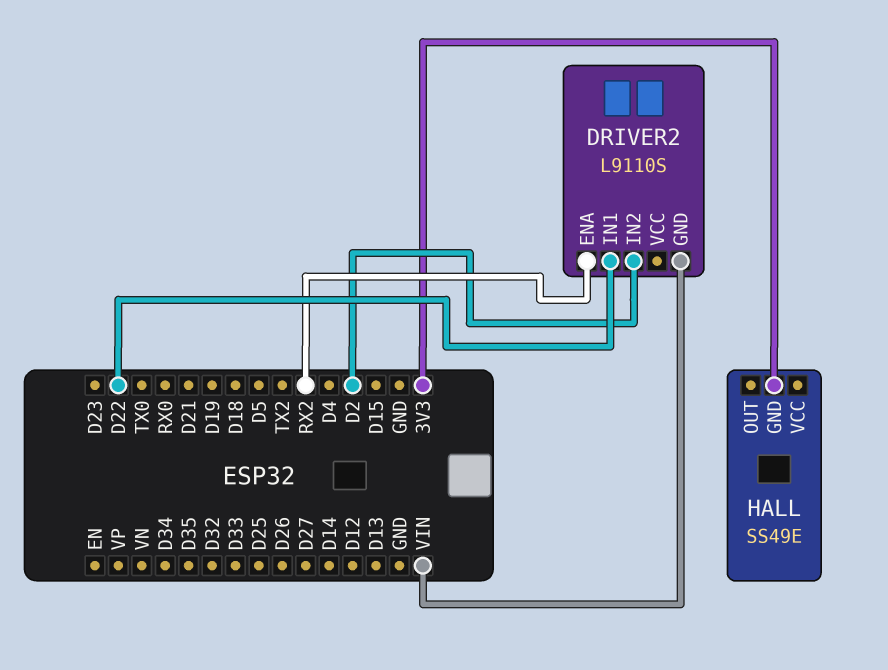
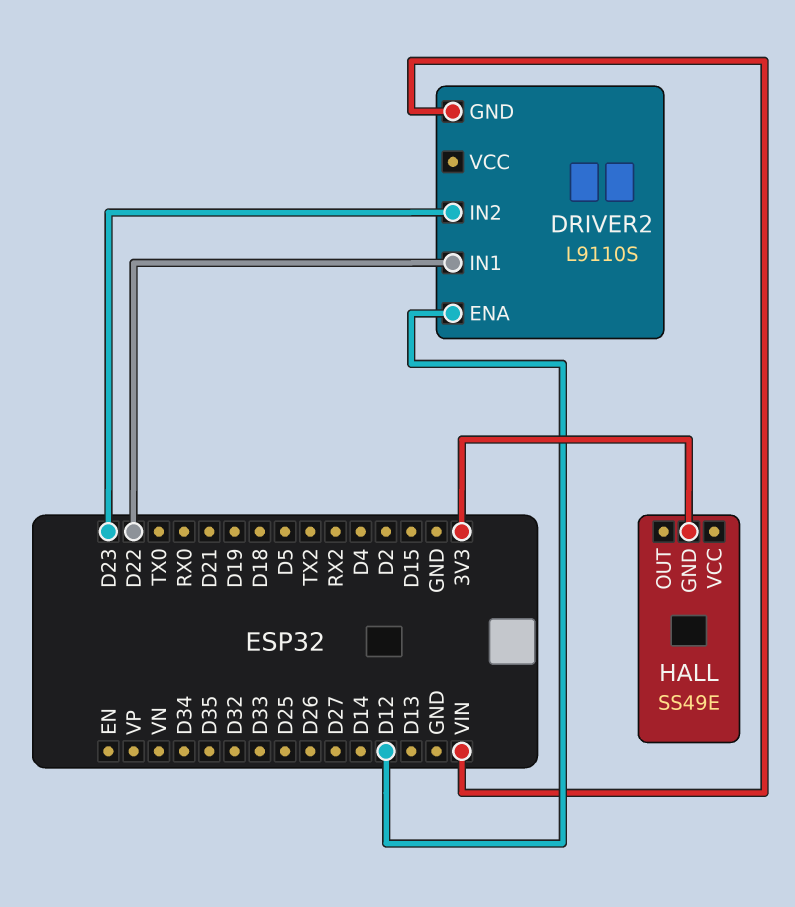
DRIVER2 pin ENA: RX2 -> D12
DRIVER2 pin IN2: D2 -> D23

